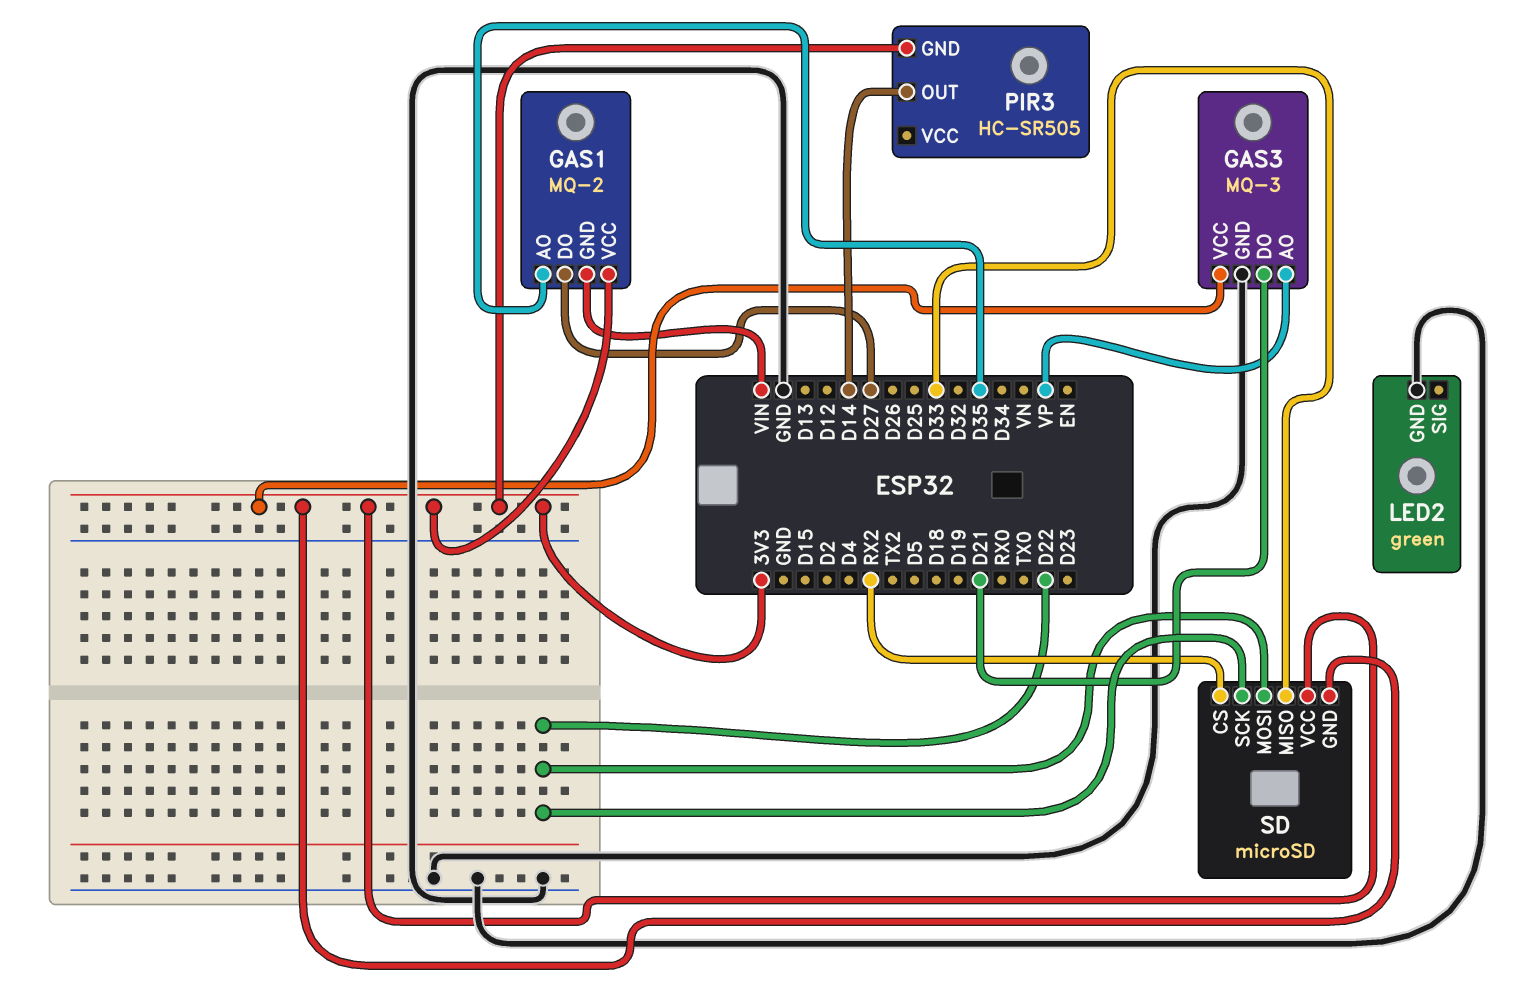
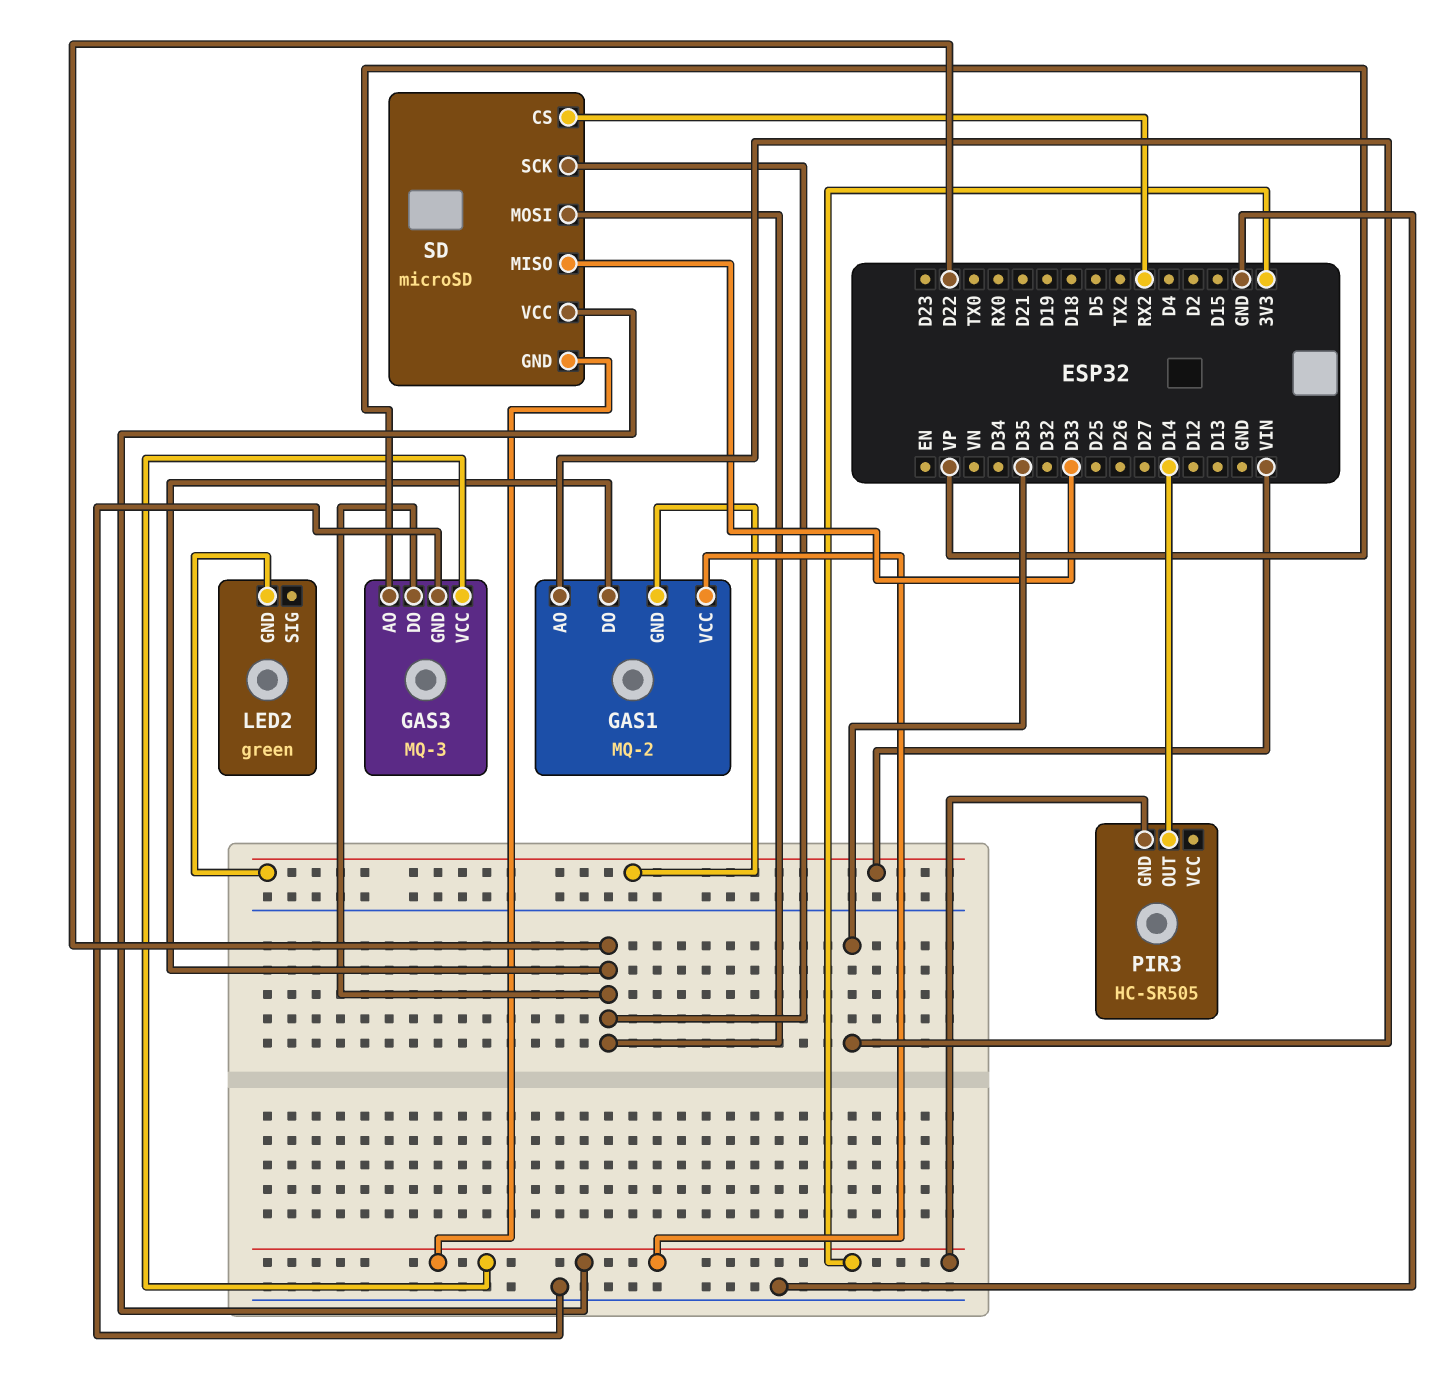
GAS1 pin DO: D27 -> D22
GAS3 pin DO: D21 -> D22
LED2 pin GND: GND -> VIN

